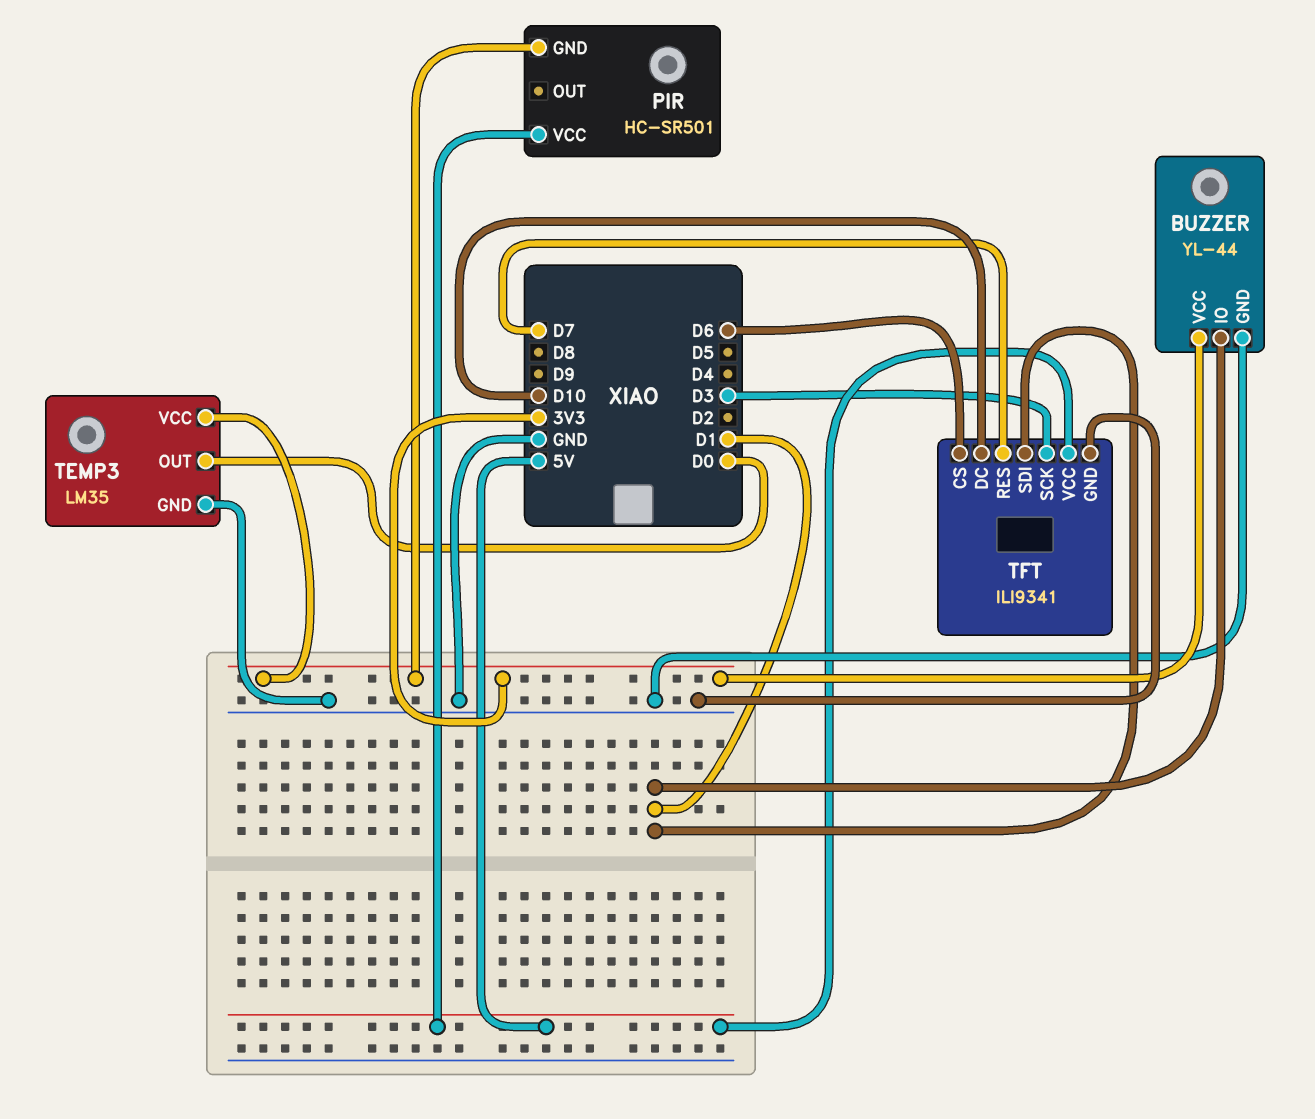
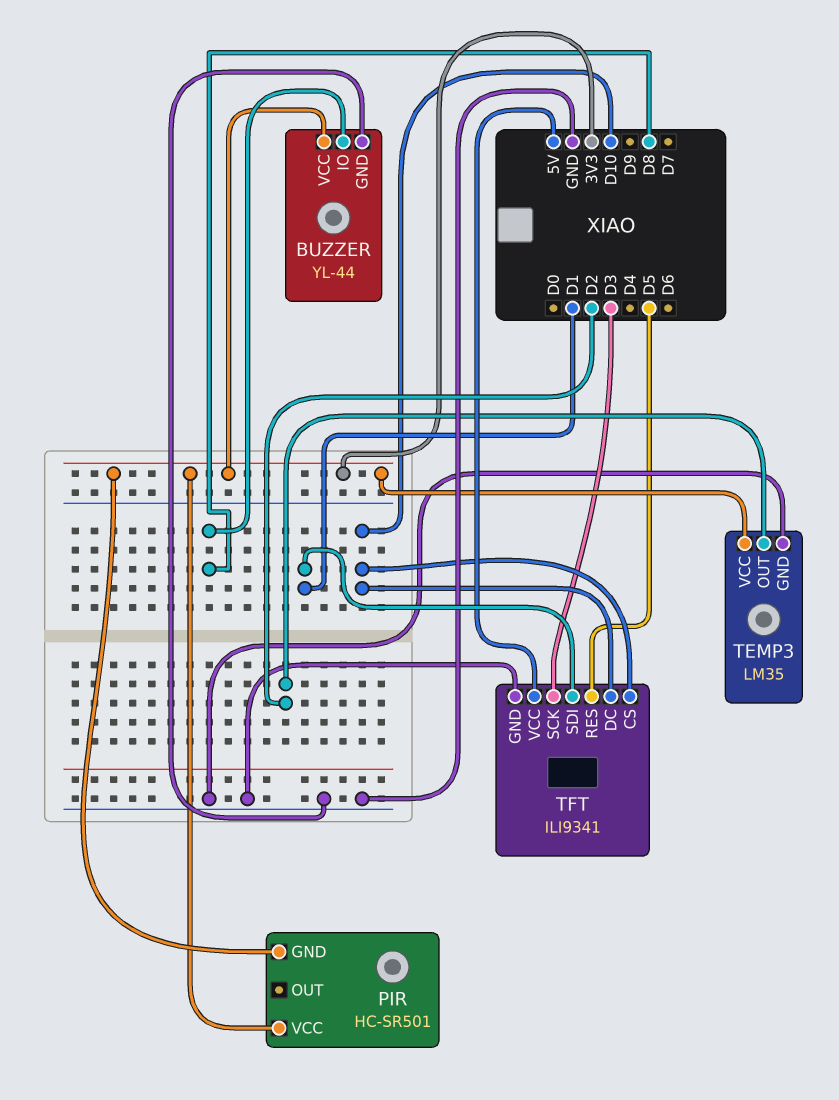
BUZZER pin IO: D1 -> D8
PIR pin VCC: 5V -> 3V3
TEMP3 pin OUT: D0 -> D2
TFT pin CS: D6 -> D10
TFT pin RES: D7 -> D5

